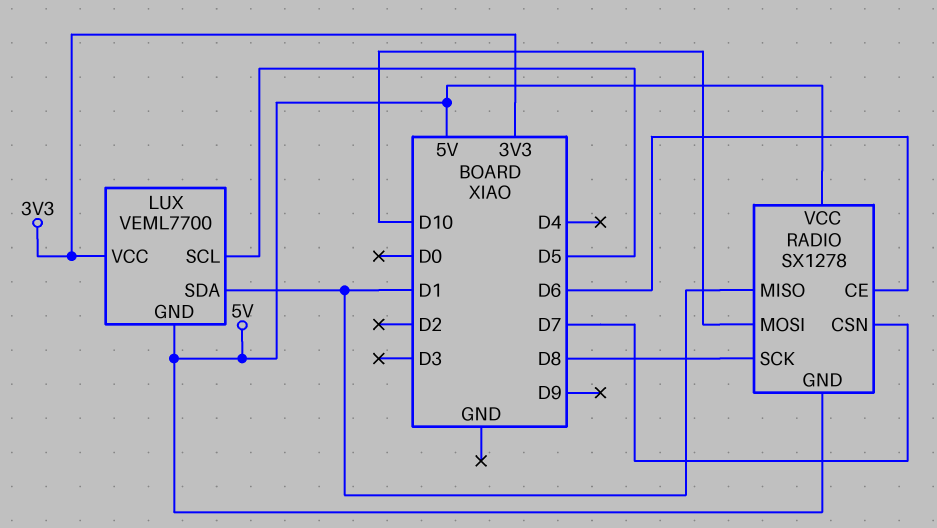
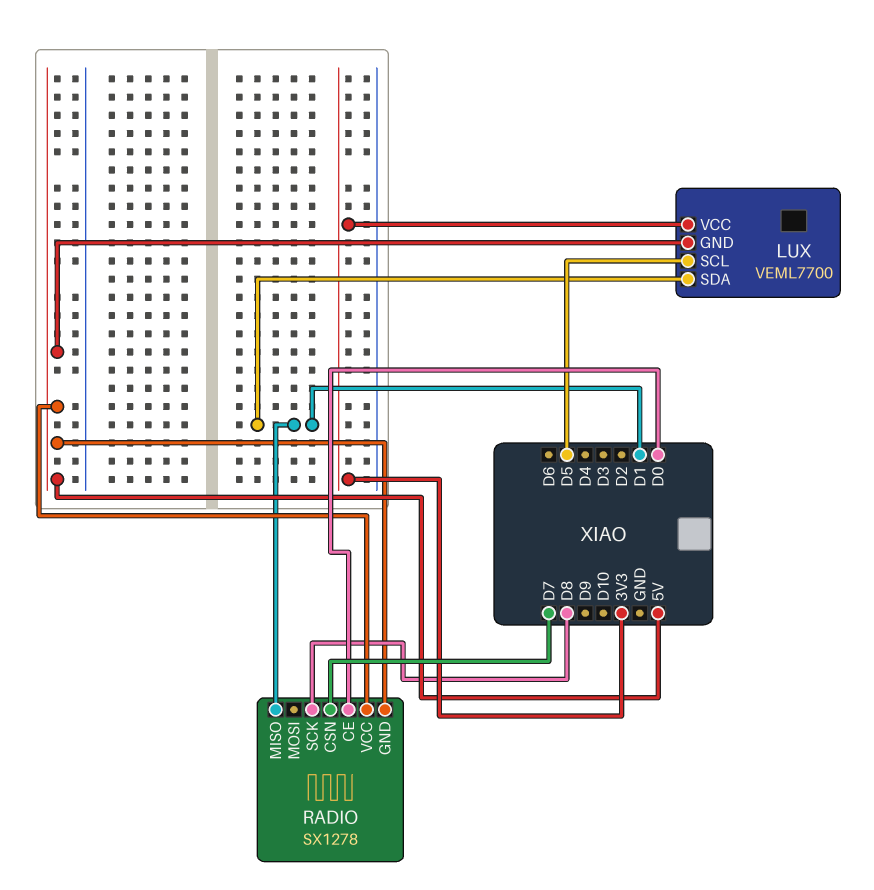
RADIO pin CE: D6 -> D0
RADIO pin MOSI: D10 -> none

